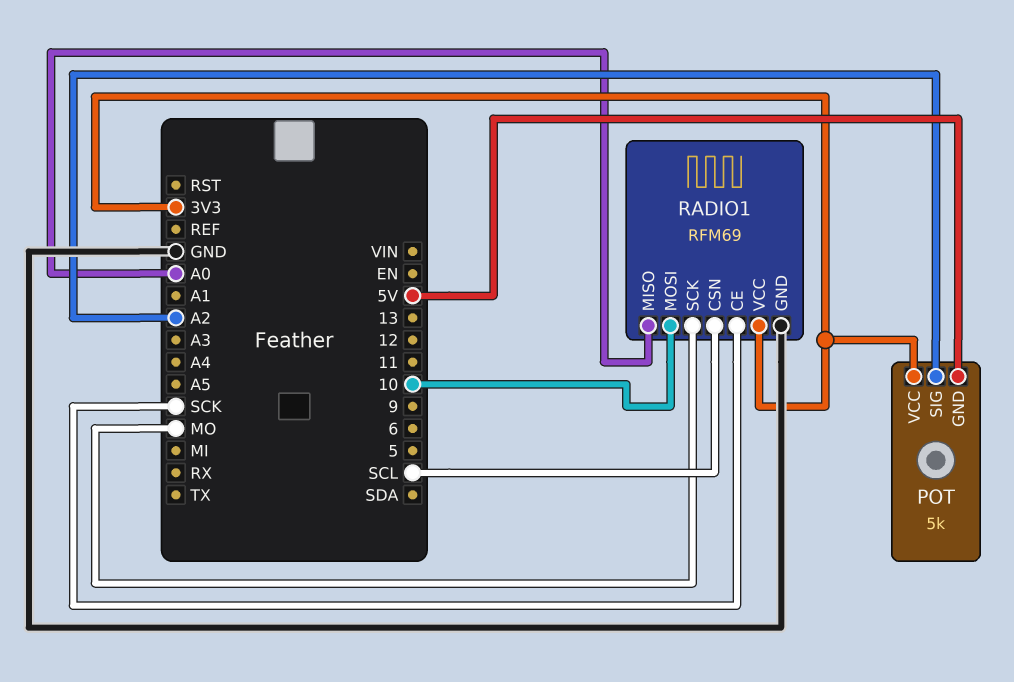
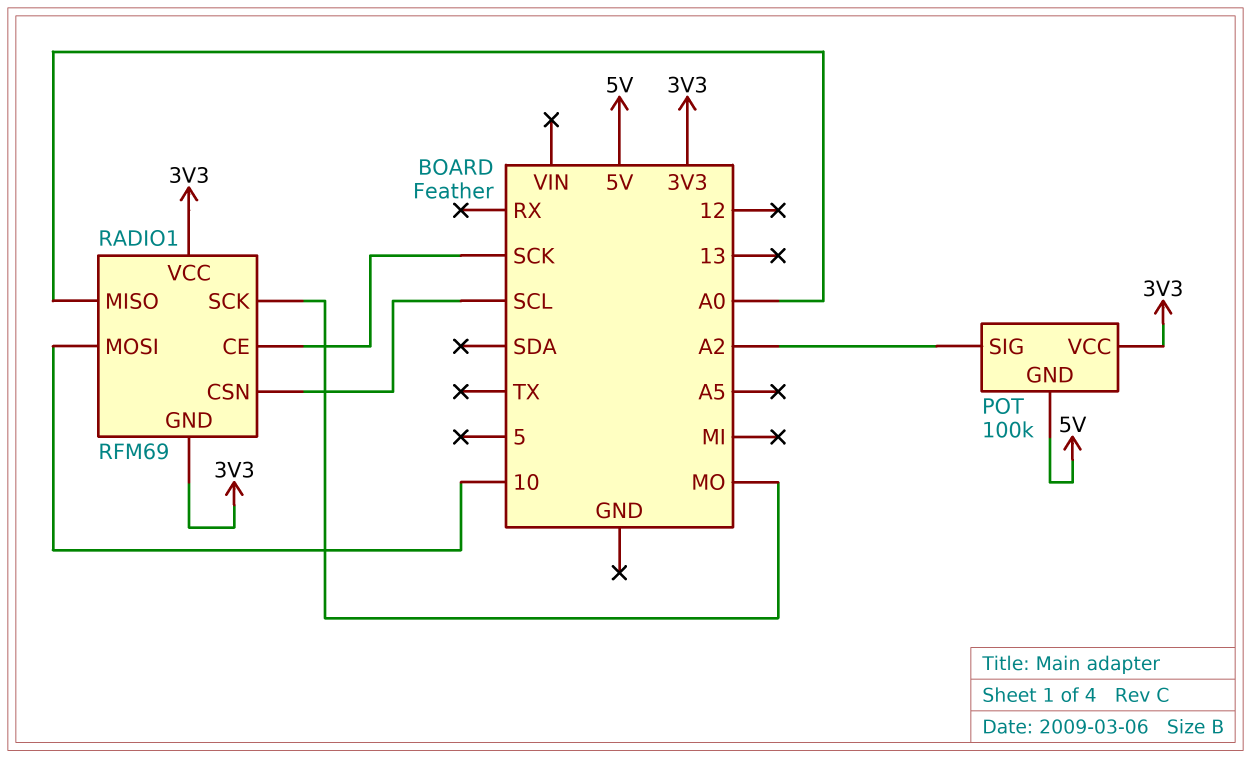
POT: 5k -> 100k
RADIO1 pin GND: GND -> 3V3

